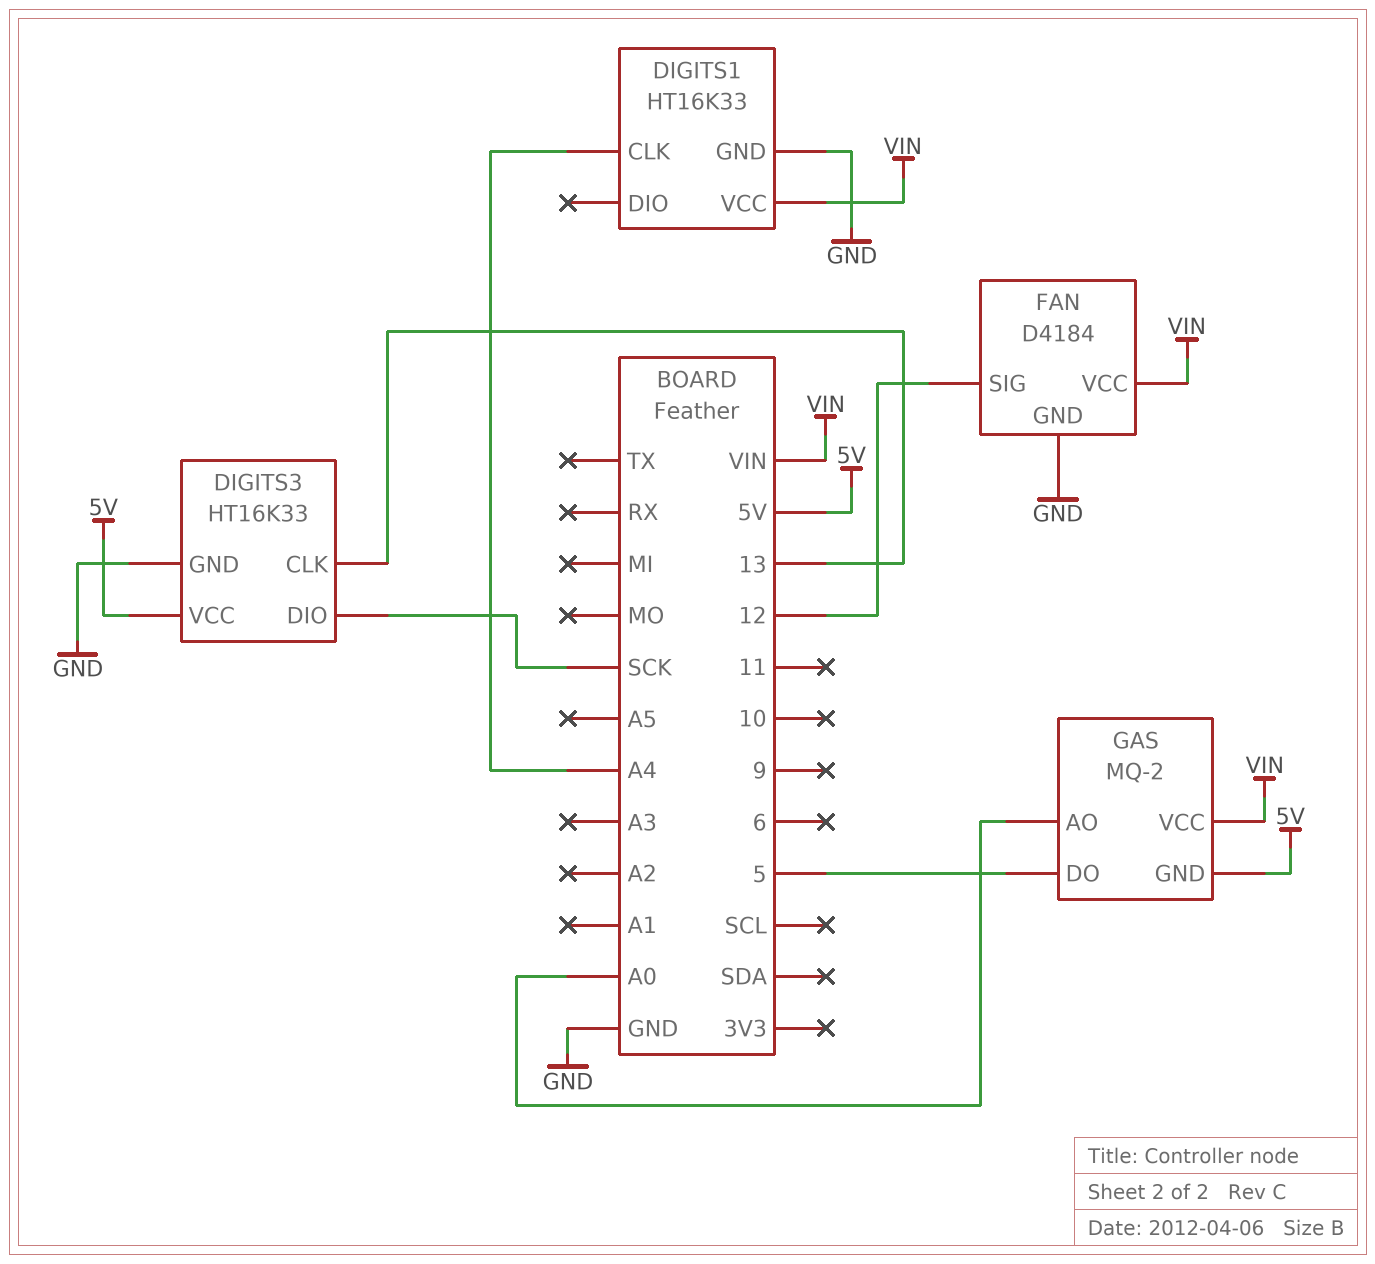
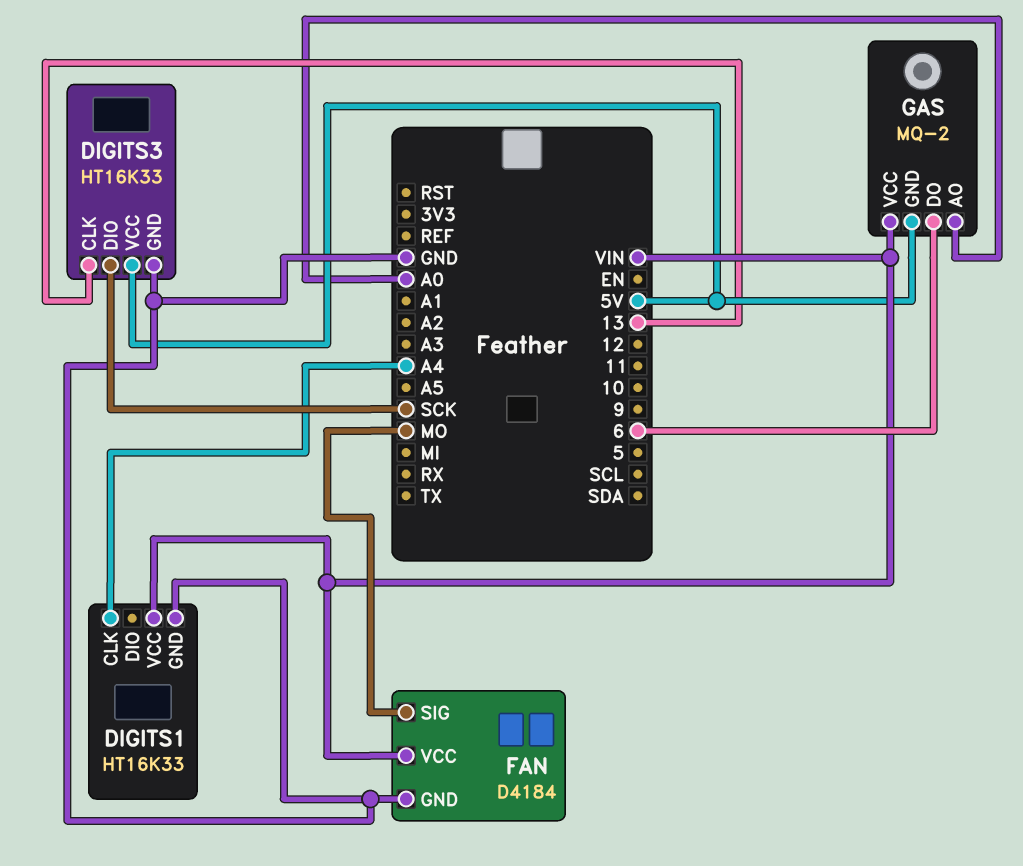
FAN pin SIG: 12 -> MO
GAS pin DO: 5 -> 6

